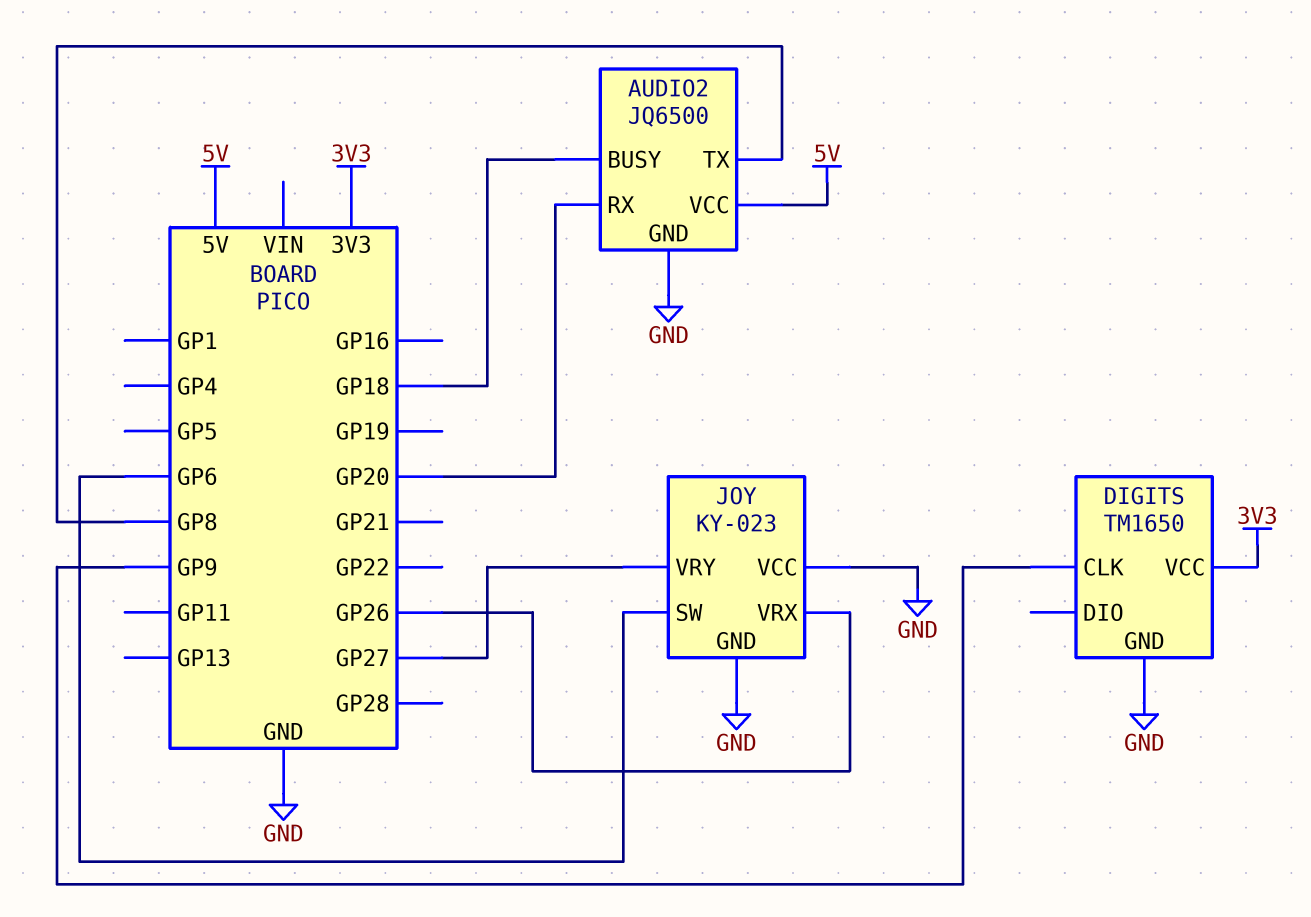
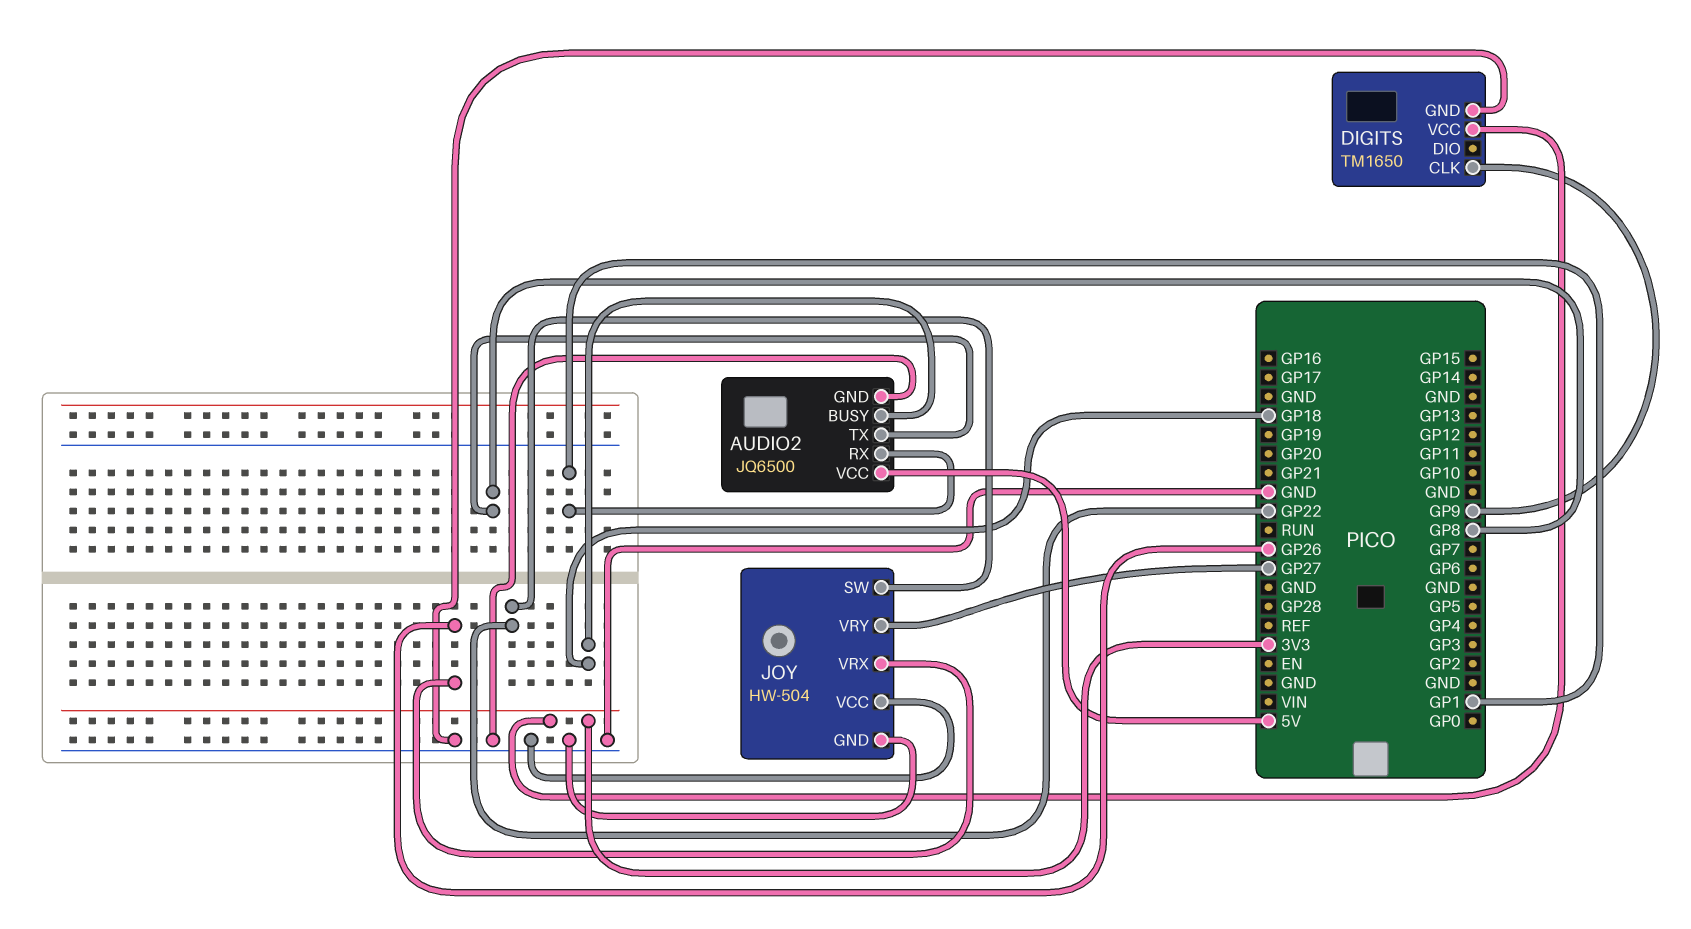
AUDIO2 pin RX: GP20 -> GP1
JOY: KY-023 -> HW-504
JOY pin SW: GP6 -> GP22

